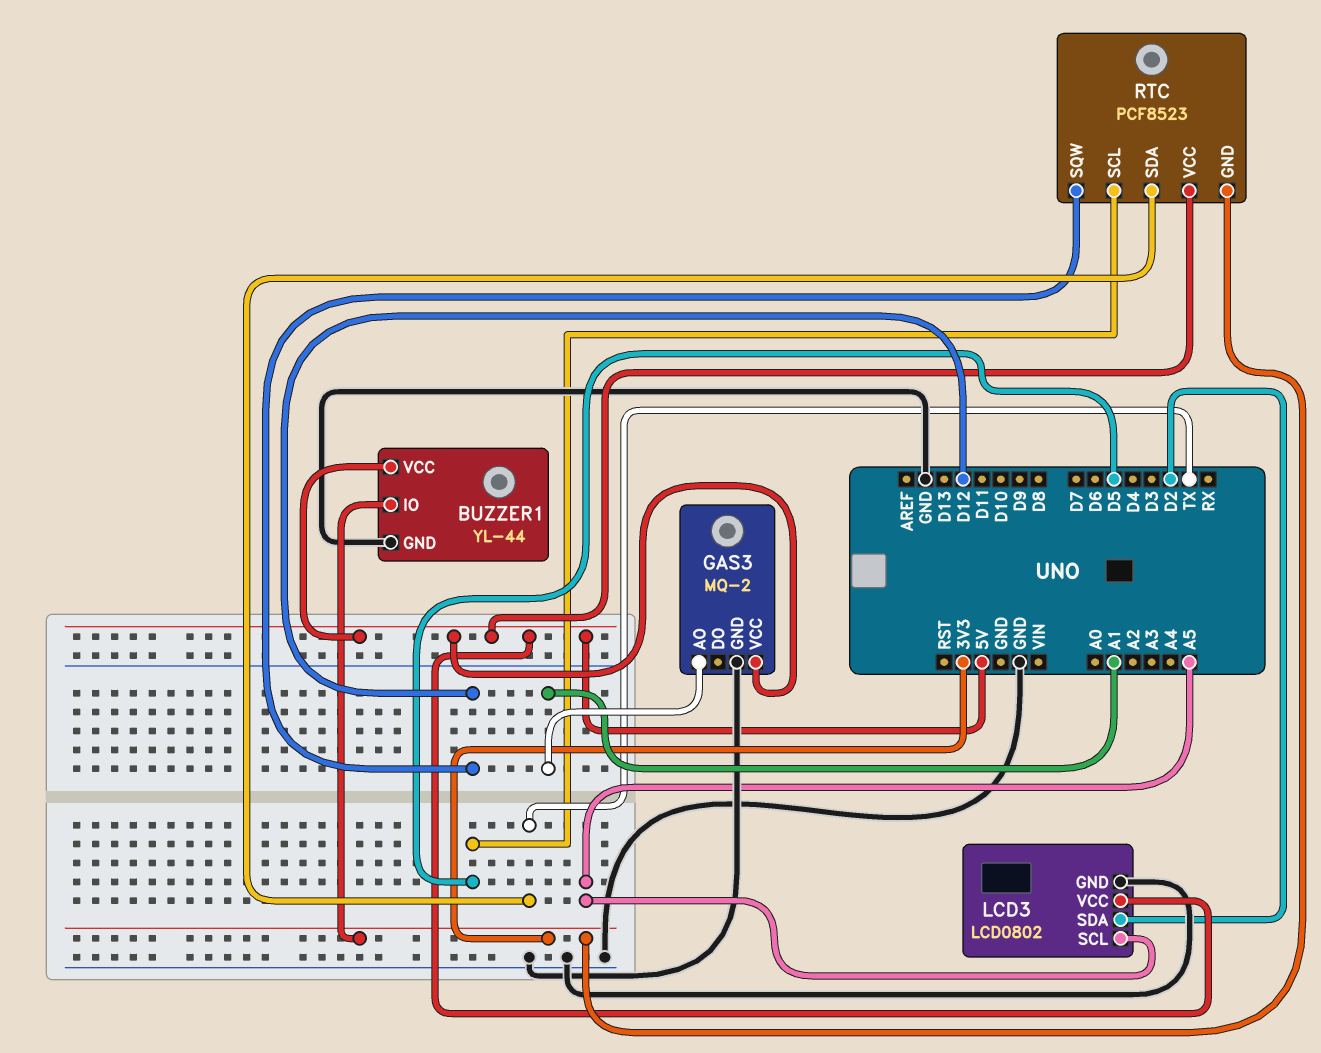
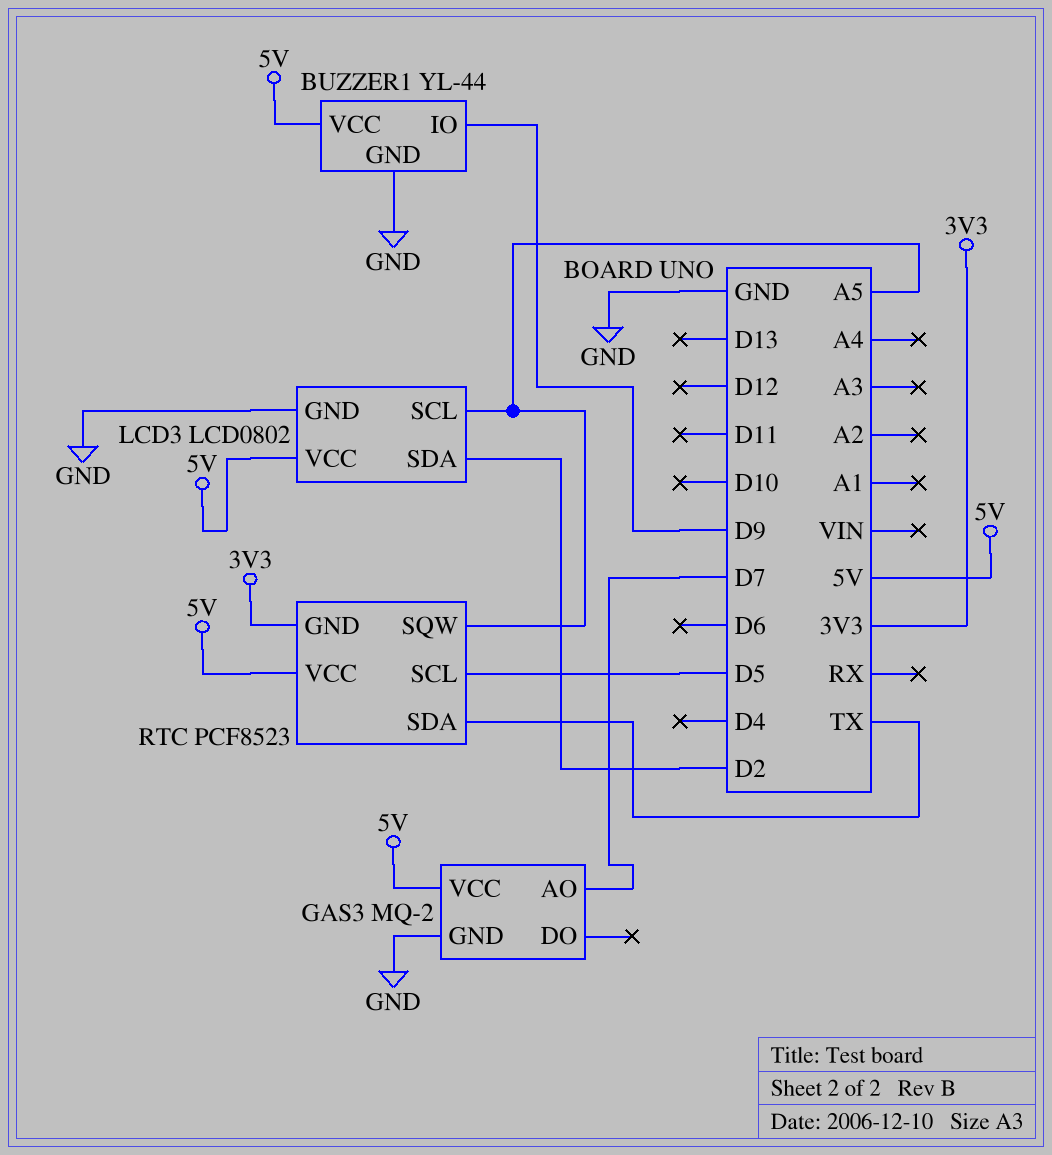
BUZZER1 pin IO: 3V3 -> D9
GAS3 pin AO: A1 -> D7
RTC pin SQW: D12 -> A5

